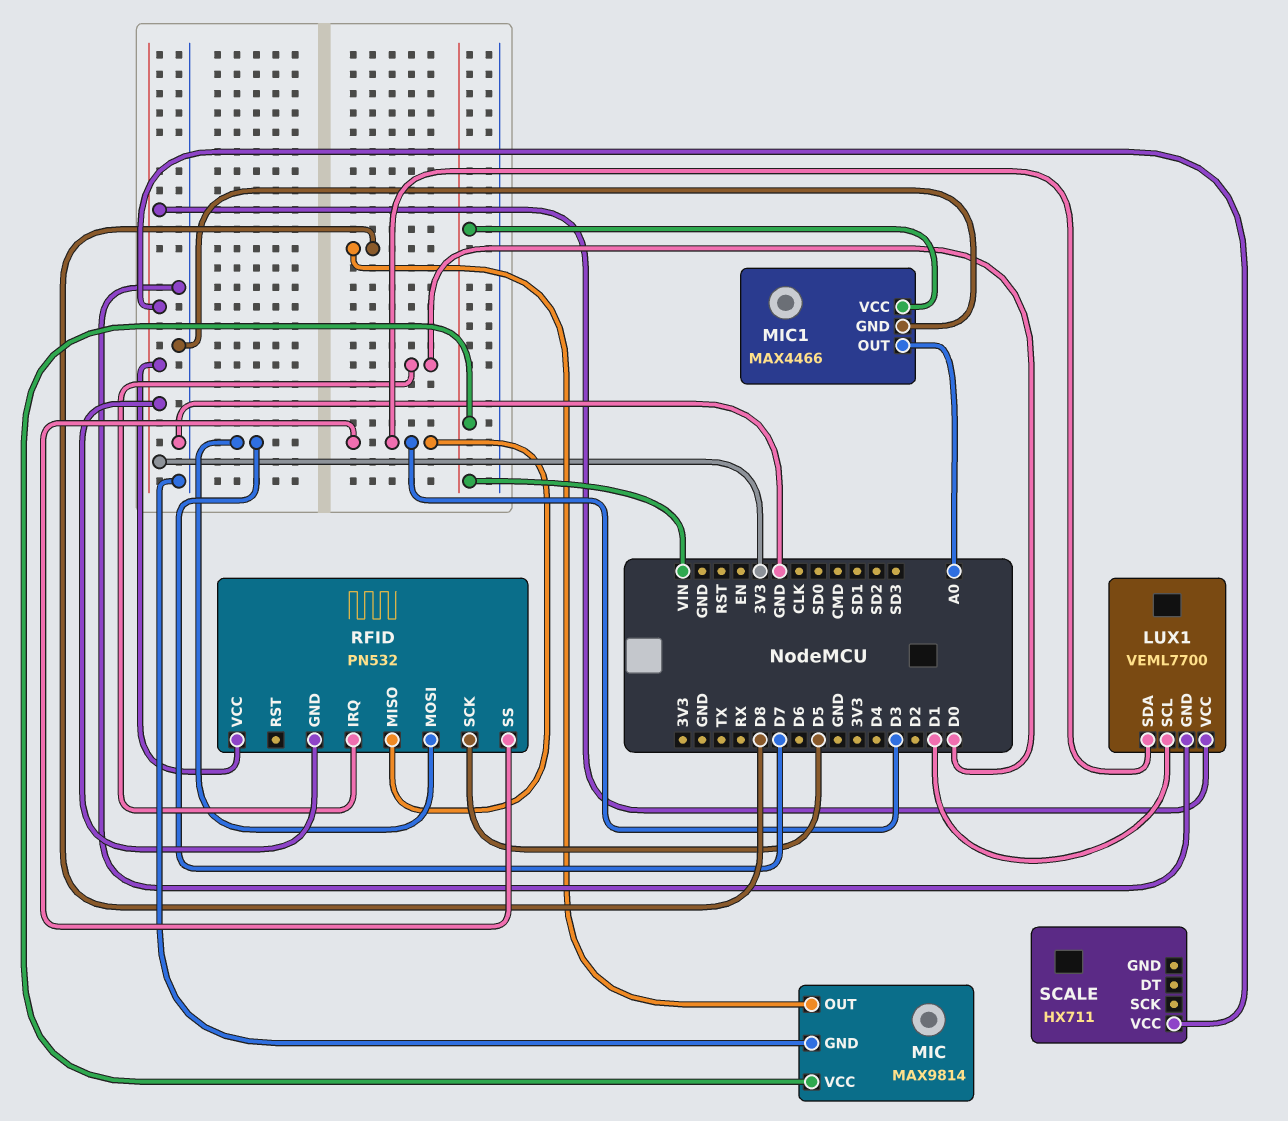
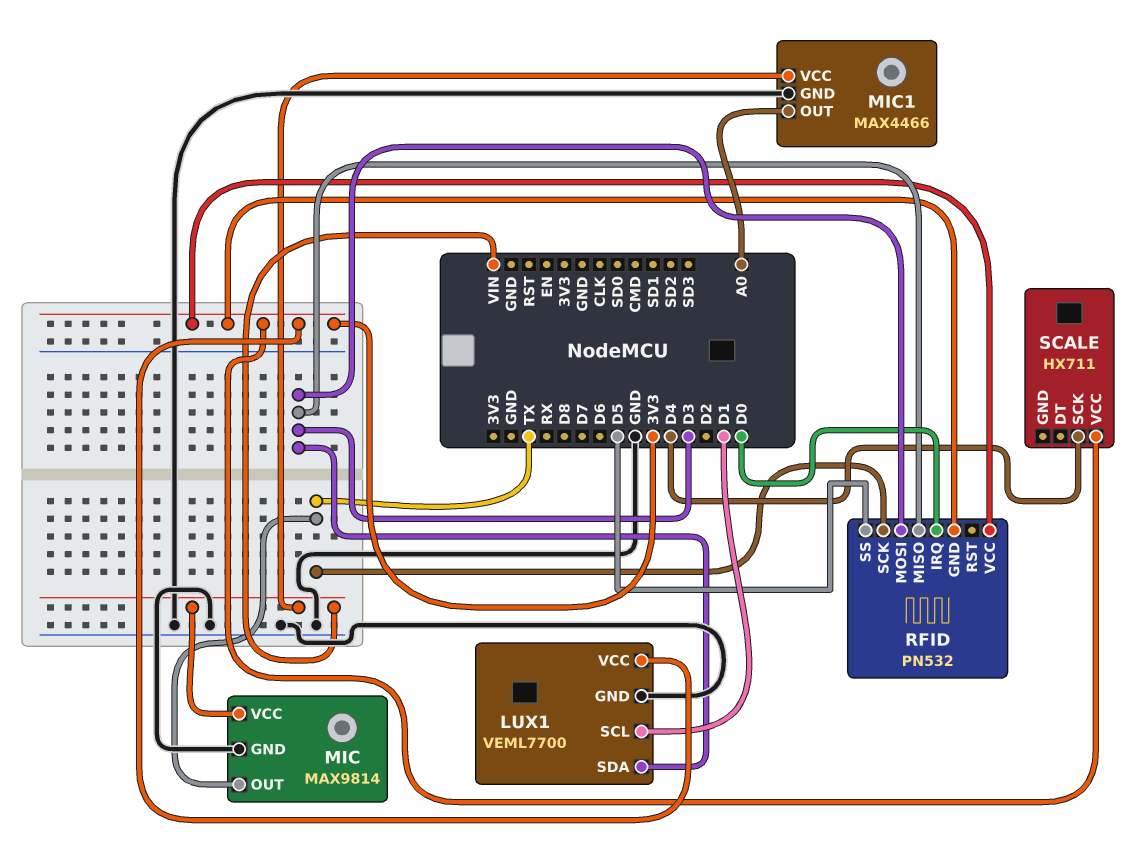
MIC pin OUT: D8 -> TX
RFID pin MOSI: D7 -> D3
RFID pin SCK: D5 -> TX
RFID pin SS: D3 -> D5
SCALE pin SCK: none -> D4

